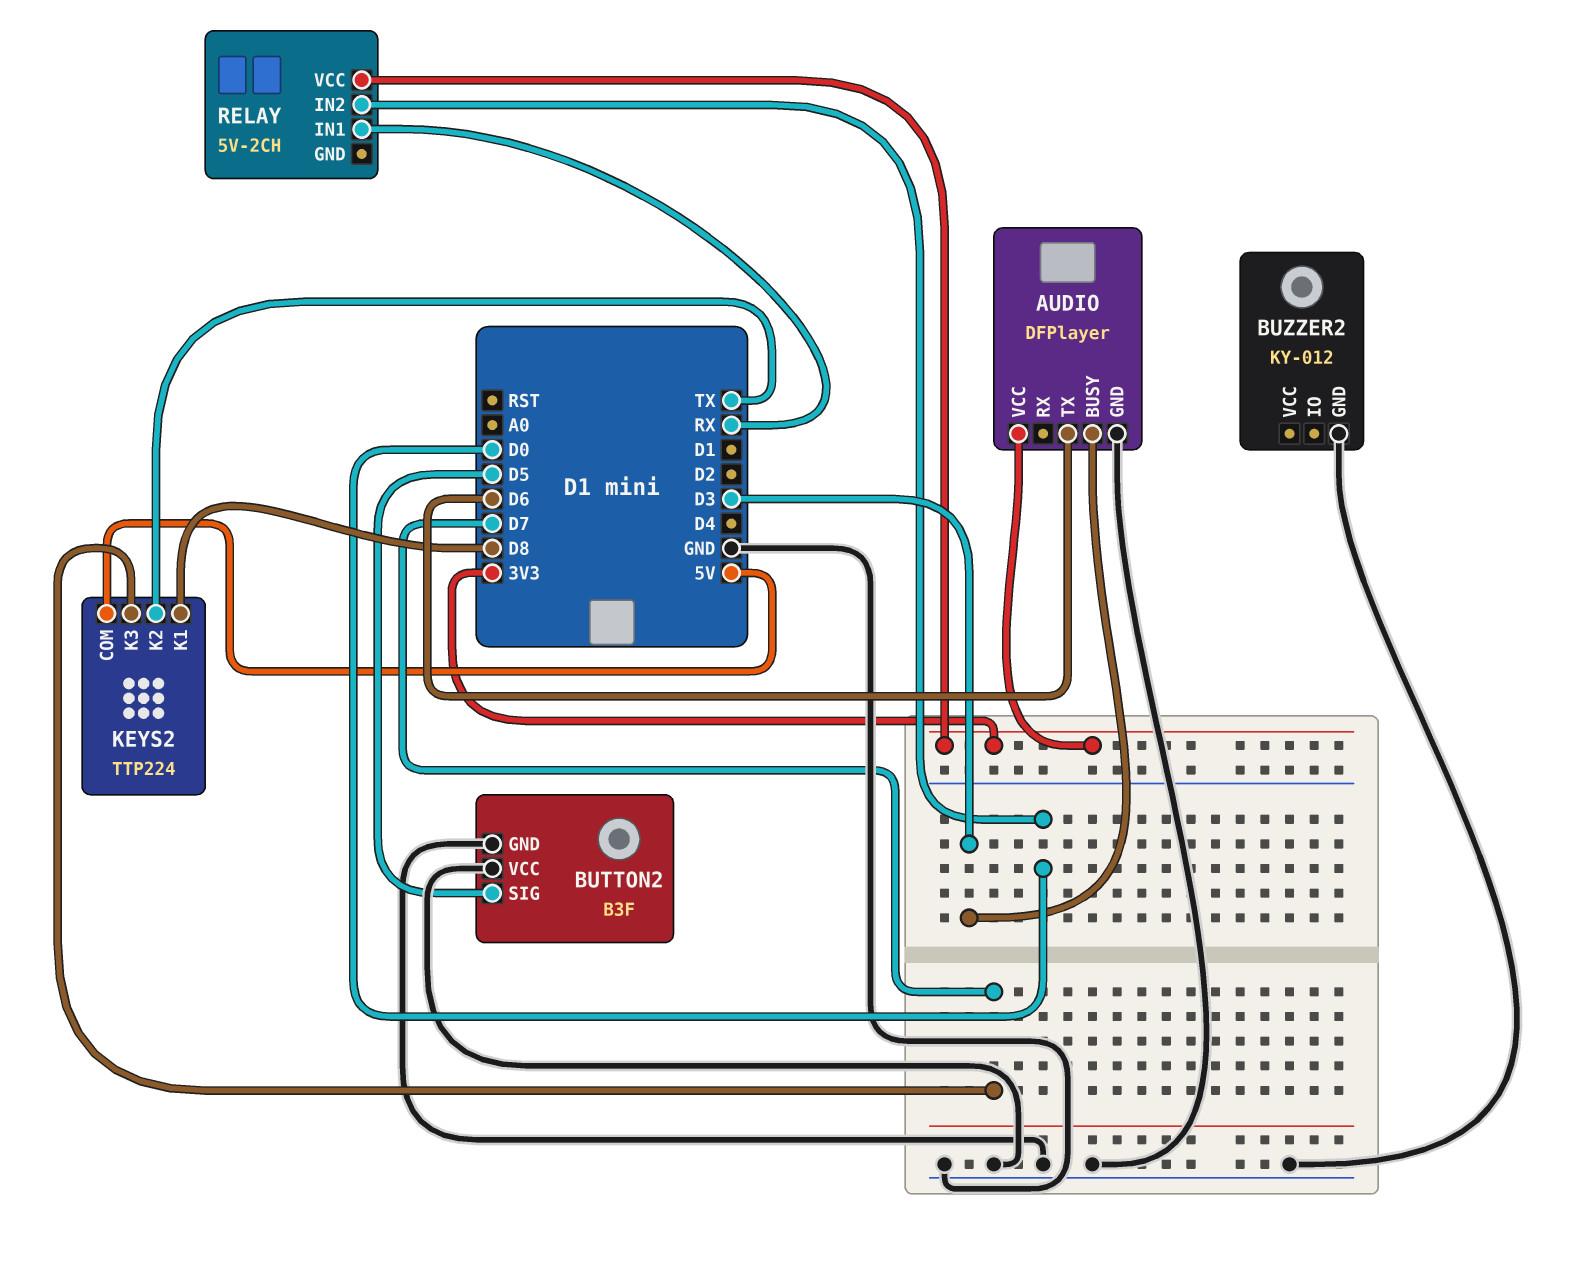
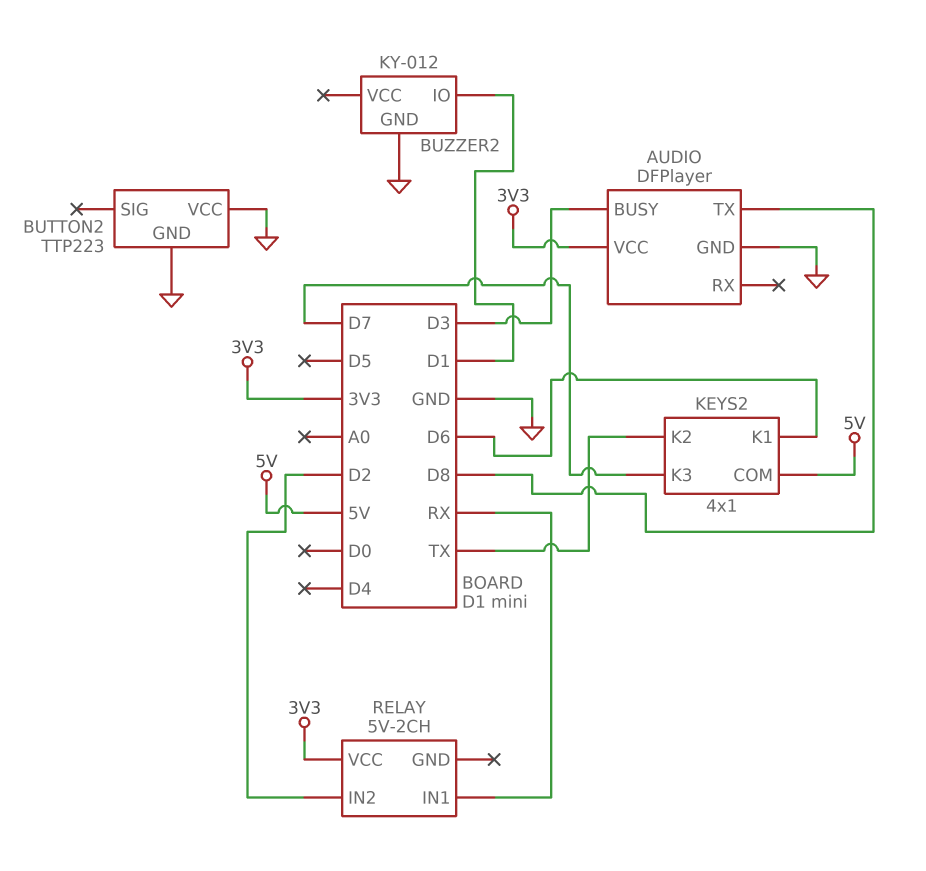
AUDIO pin TX: D6 -> D8
BUTTON2: B3F -> TTP223
BUTTON2 pin SIG: D5 -> none
BUZZER2 pin IO: none -> D1
KEYS2: TTP224 -> 4x1
KEYS2 pin K1: D8 -> D6
RELAY pin IN2: D0 -> D2

